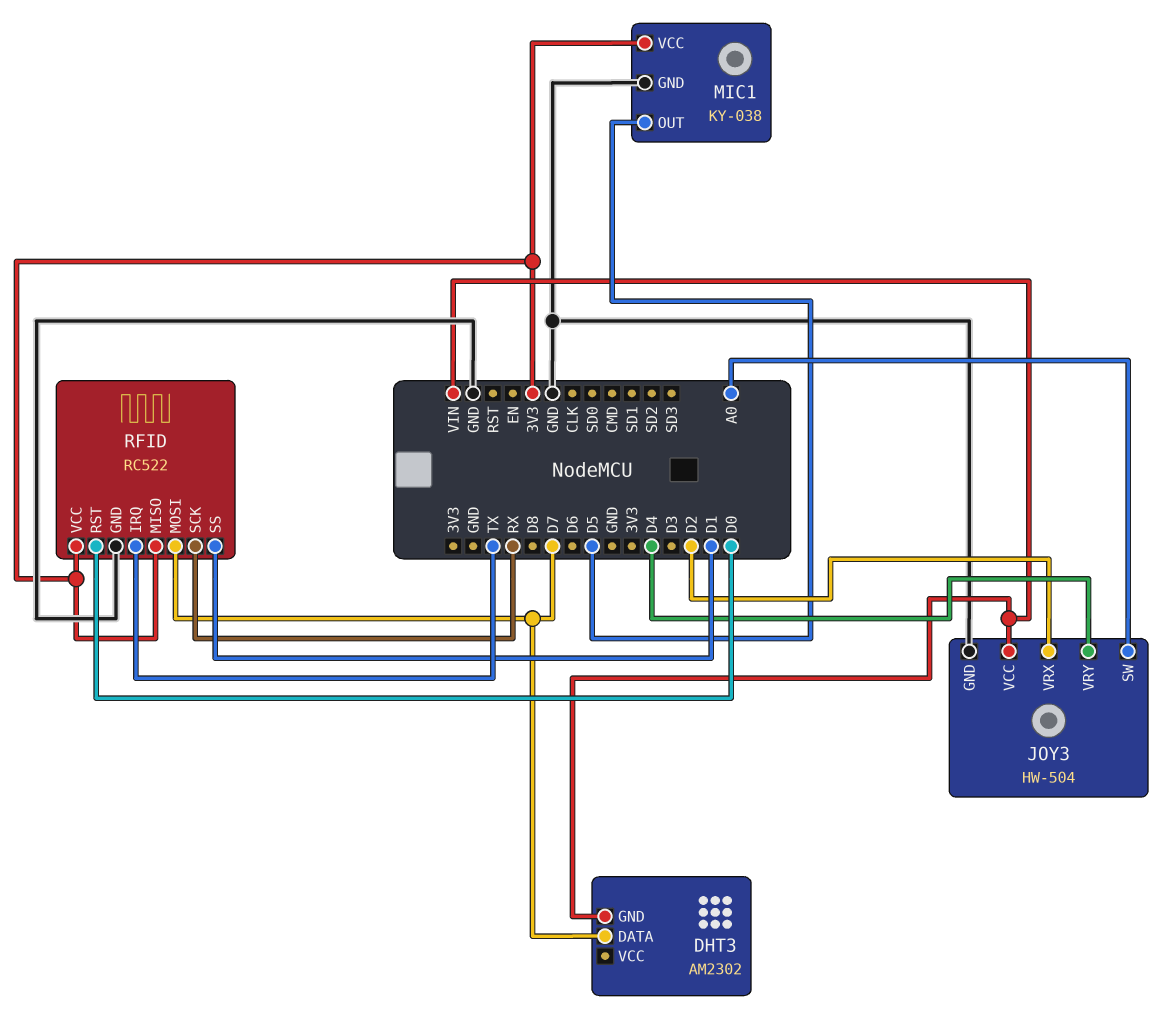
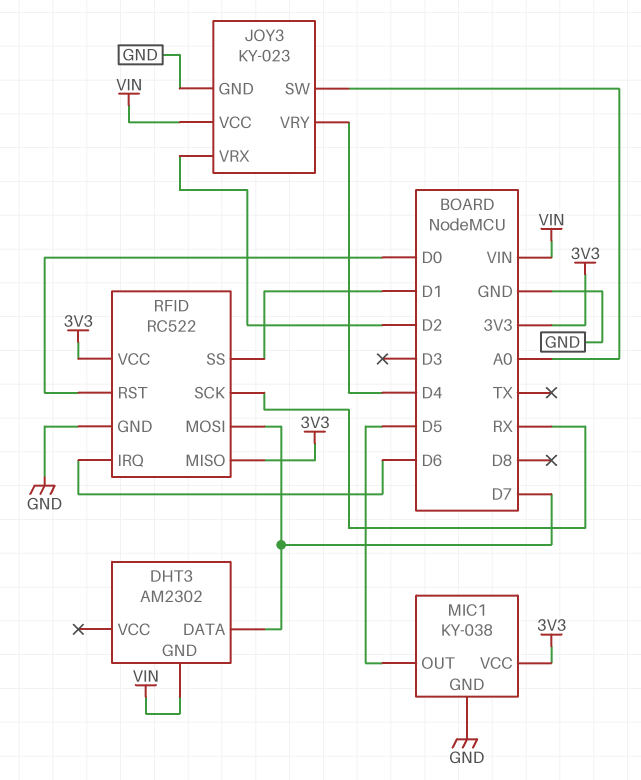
JOY3: HW-504 -> KY-023
RFID pin IRQ: TX -> D6

